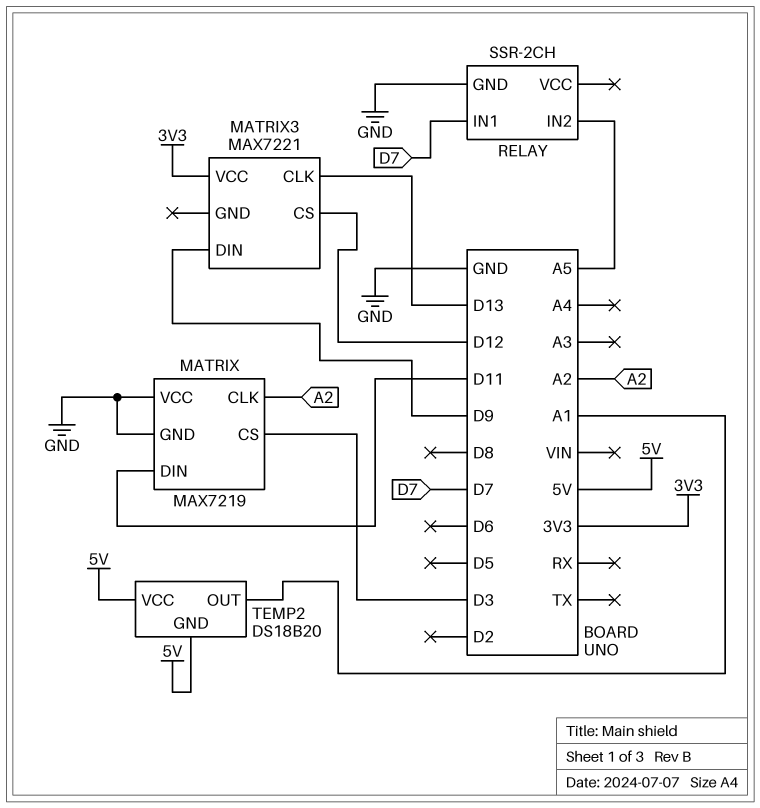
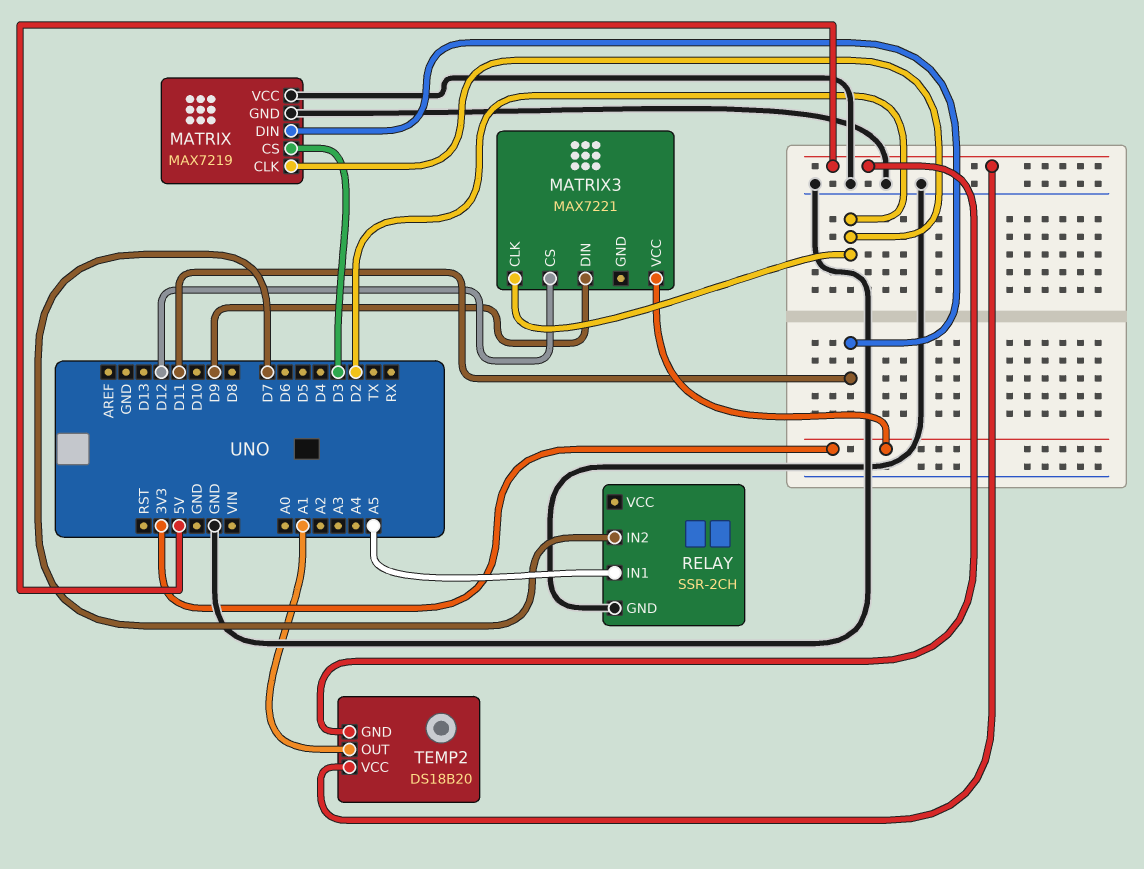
MATRIX pin CLK: A2 -> D2
MATRIX3 pin CLK: D13 -> D2
RELAY pin IN1: D7 -> A5
RELAY pin IN2: A5 -> D7

